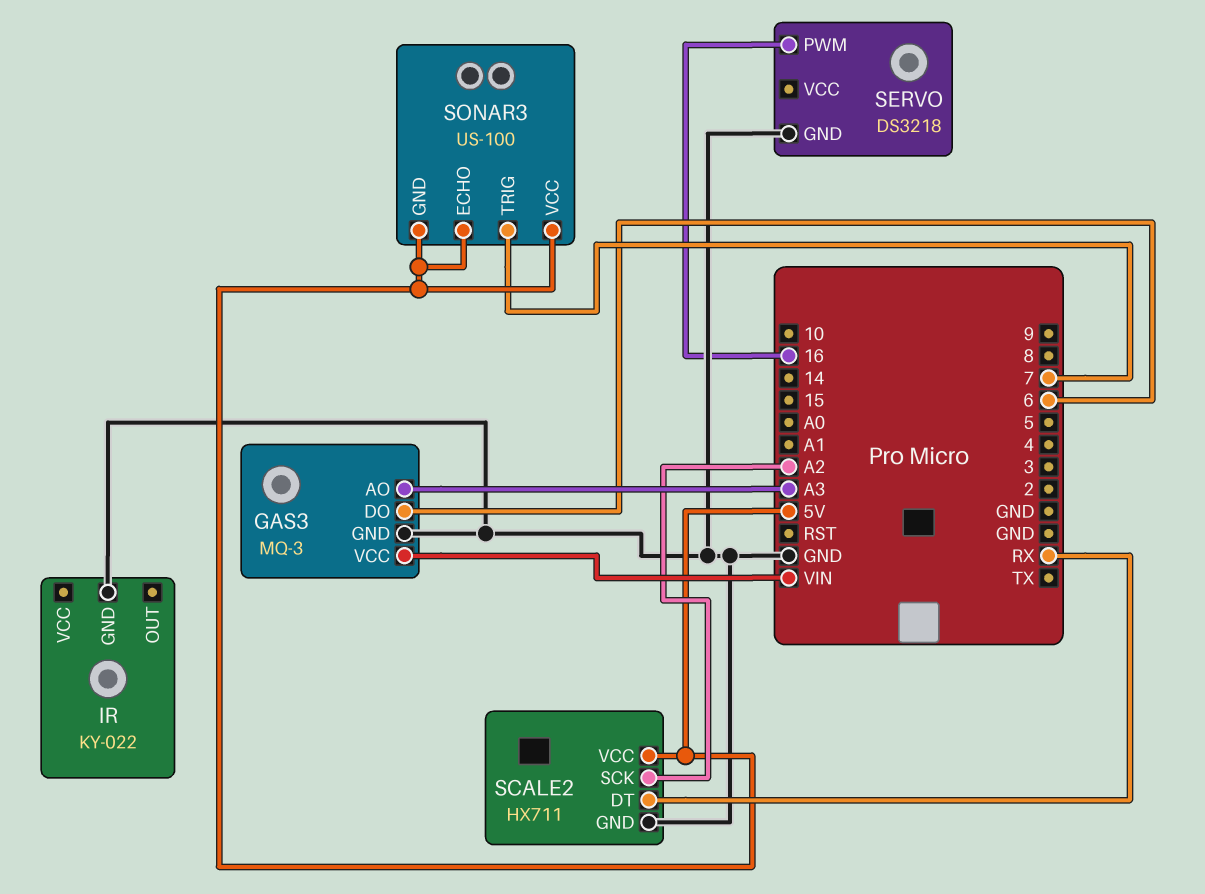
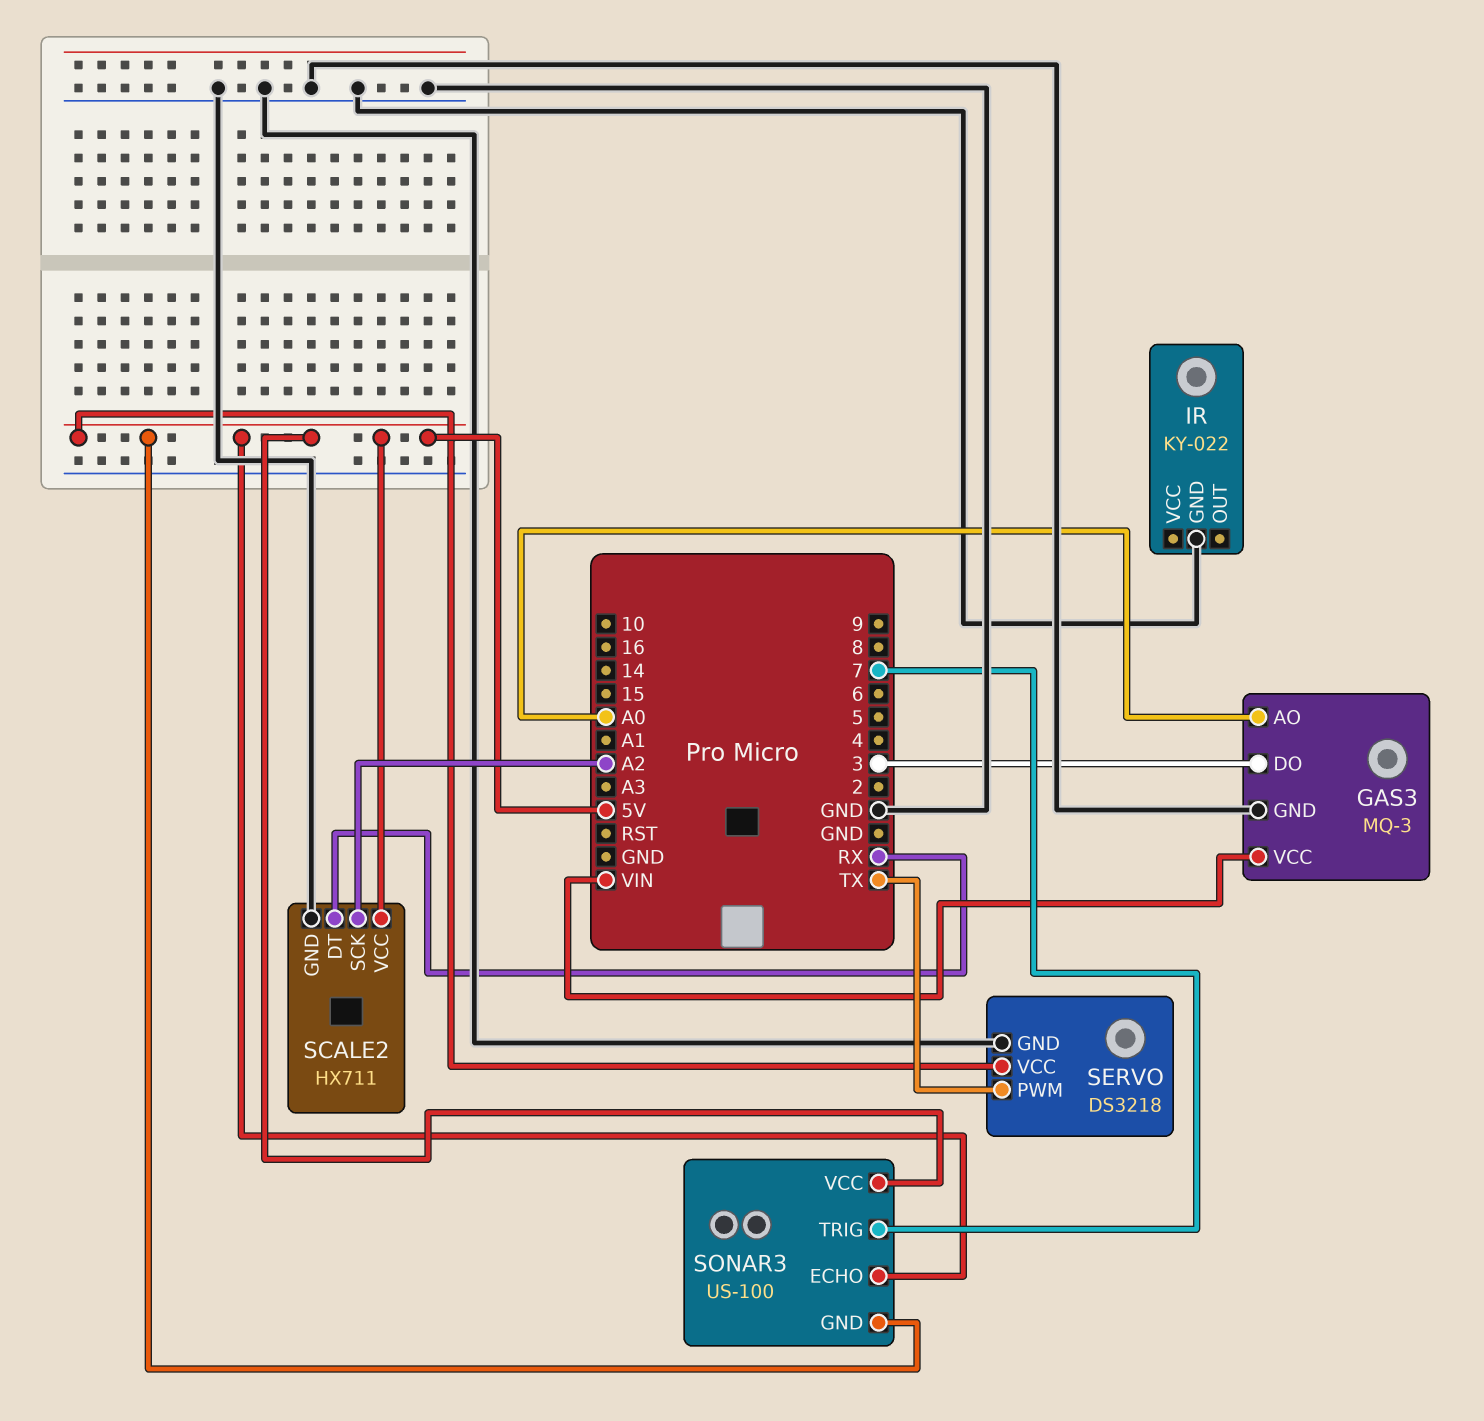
GAS3 pin AO: A3 -> A0
GAS3 pin DO: 6 -> 3
SERVO pin PWM: 16 -> TX
SERVO pin VCC: none -> 5V

